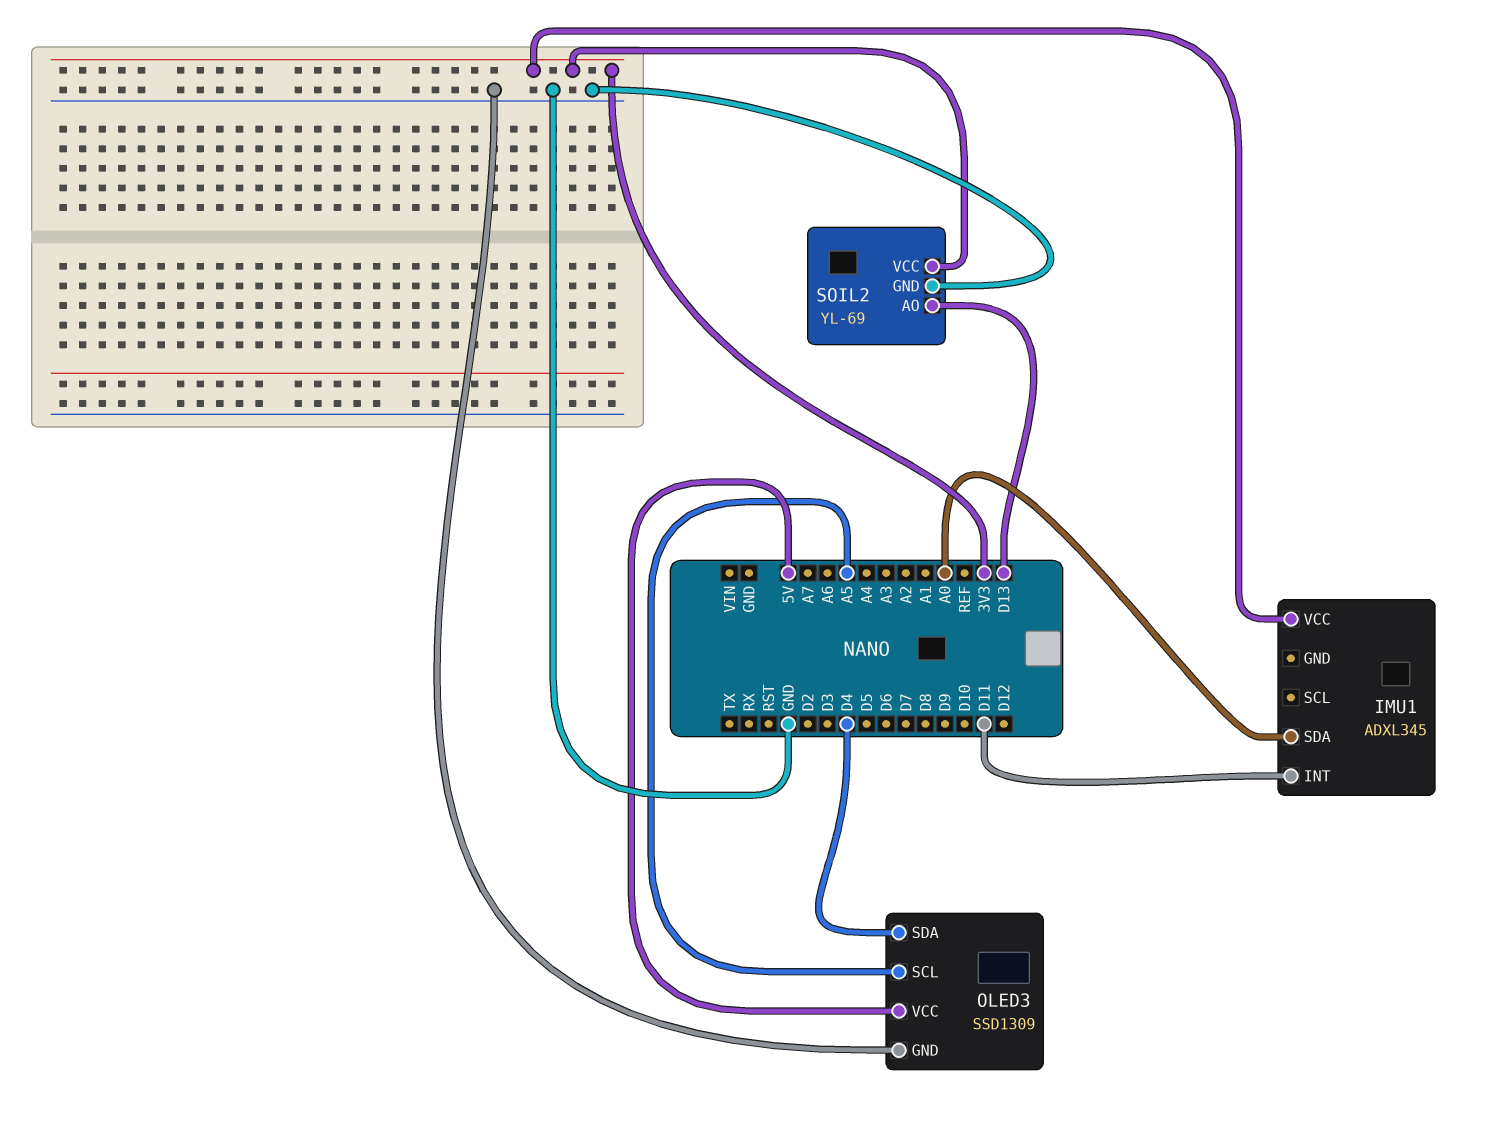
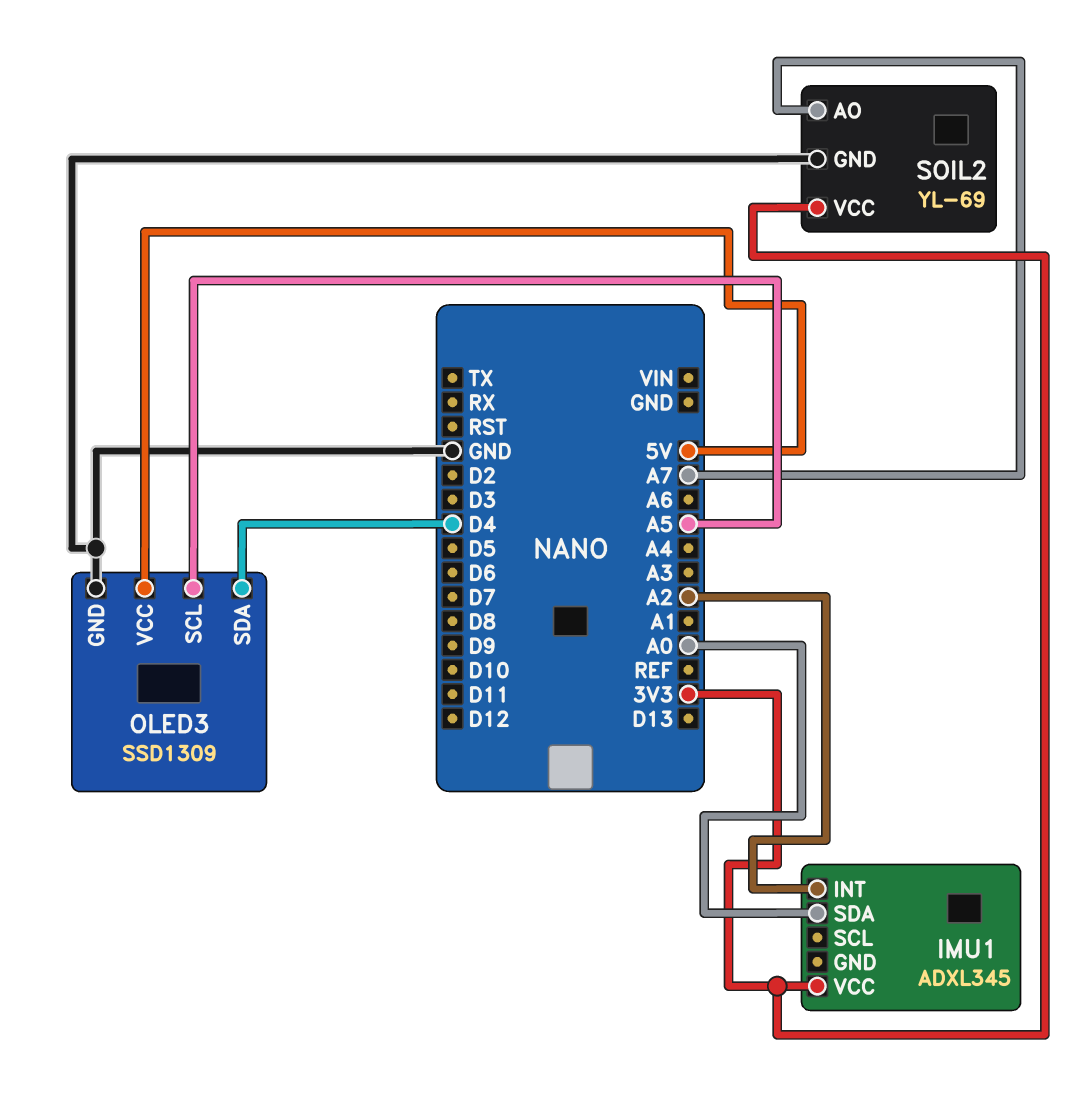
IMU1 pin INT: D11 -> A2
SOIL2 pin AO: D13 -> A7

